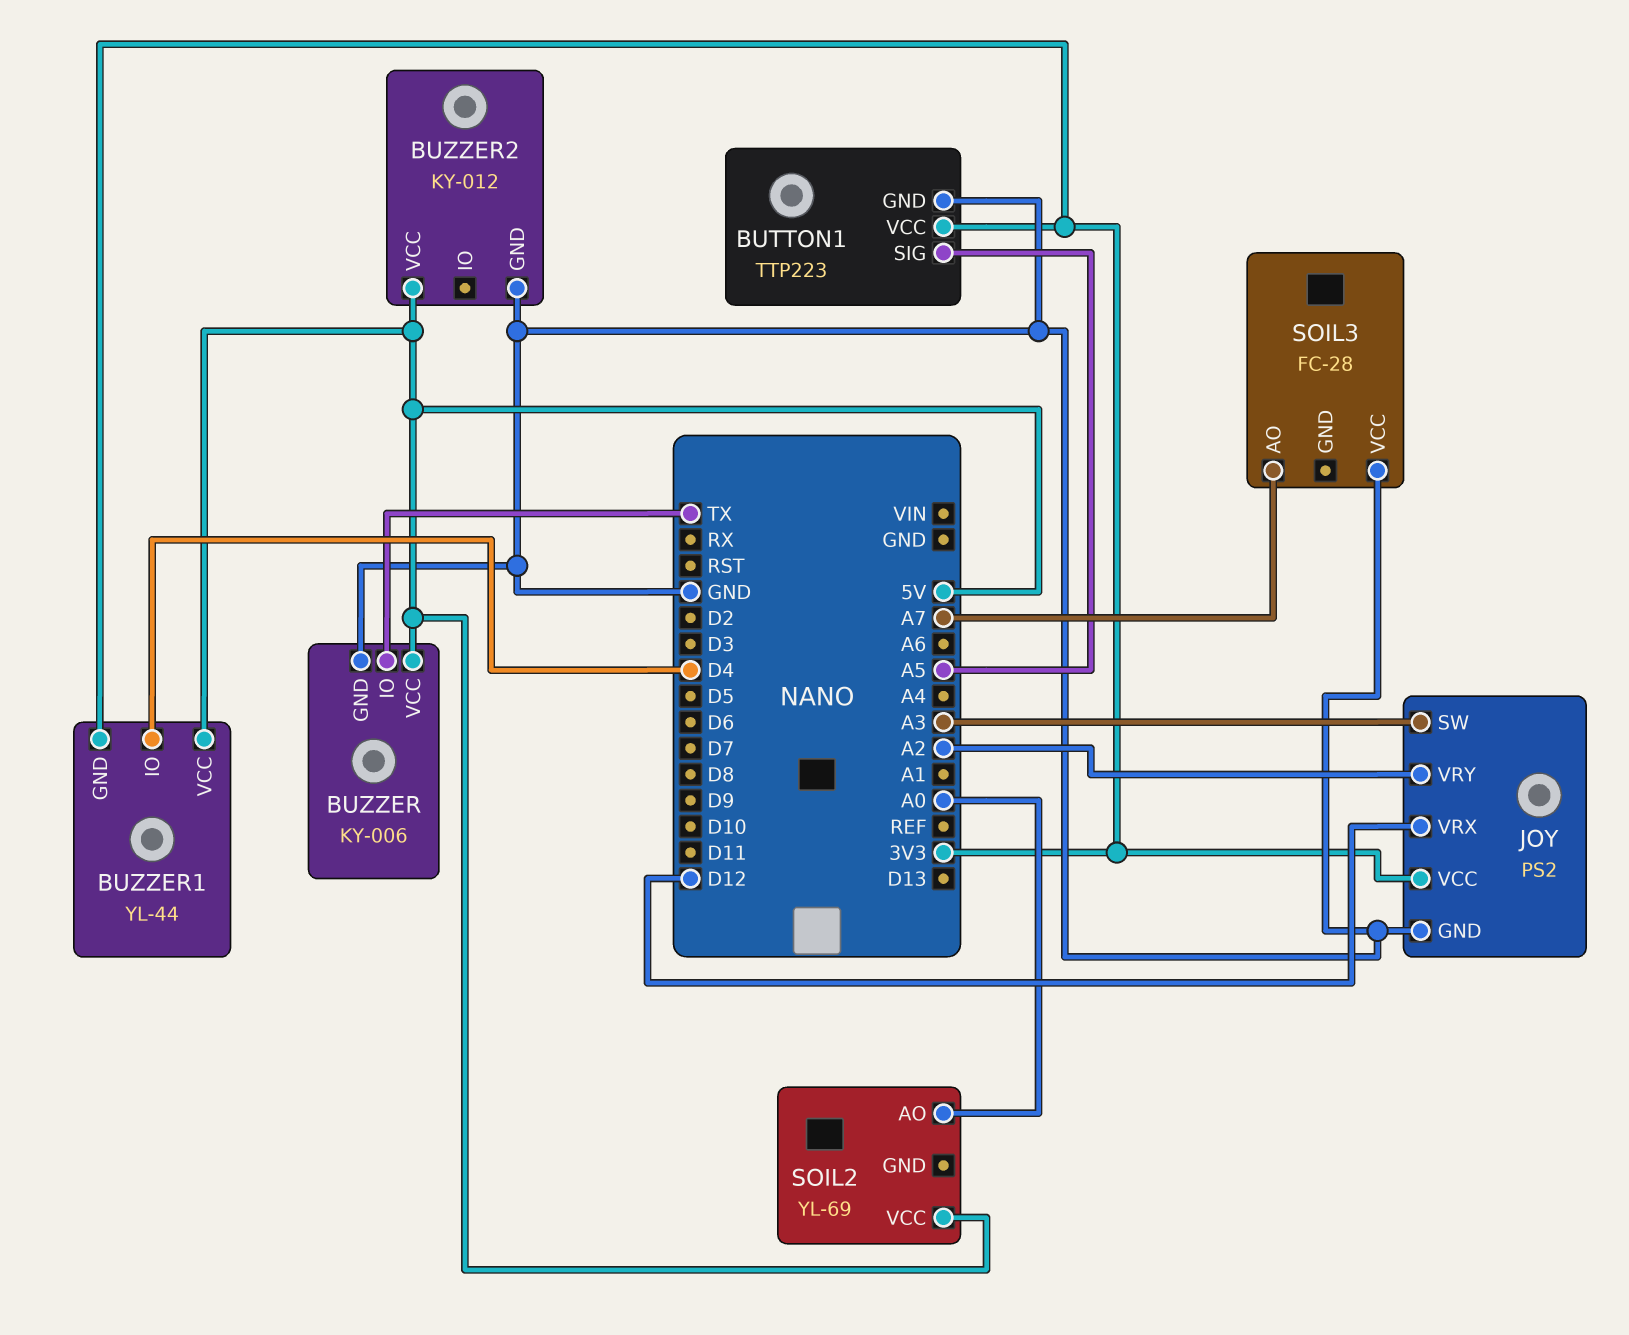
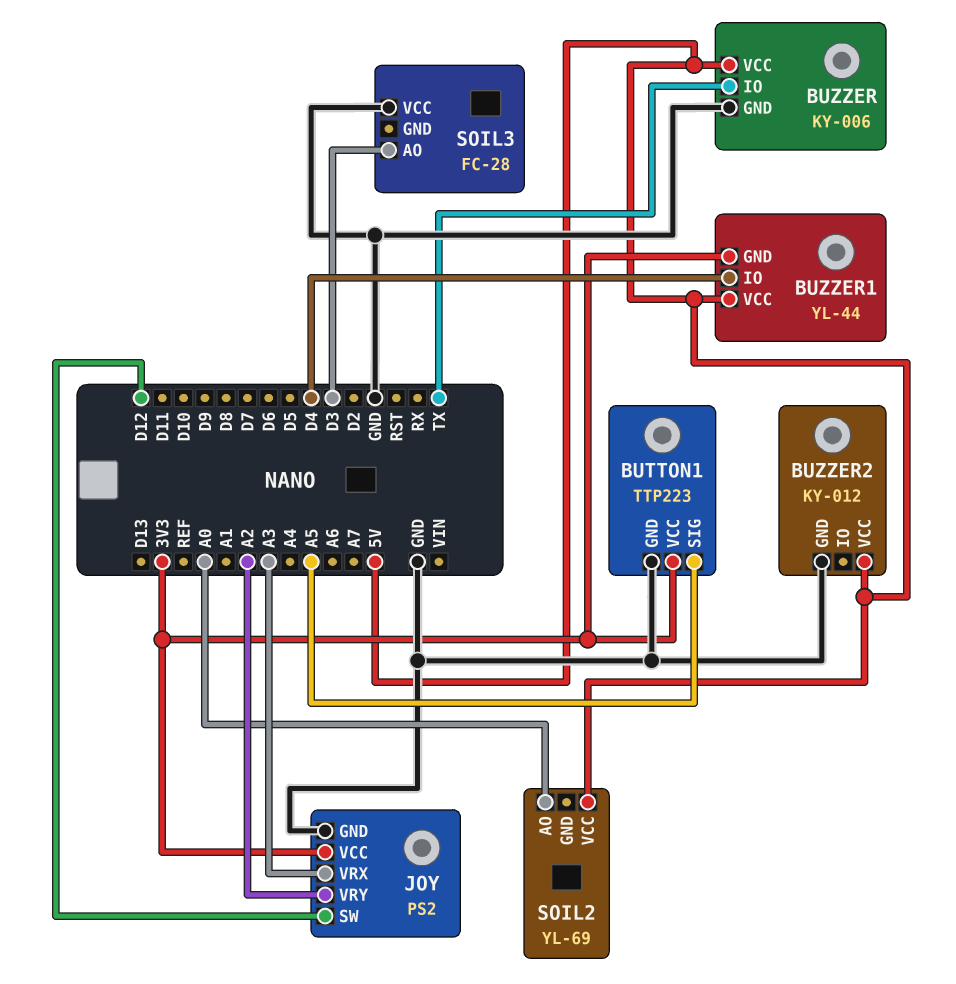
JOY pin SW: A3 -> D12
JOY pin VRX: D12 -> A3
SOIL3 pin AO: A7 -> D3

